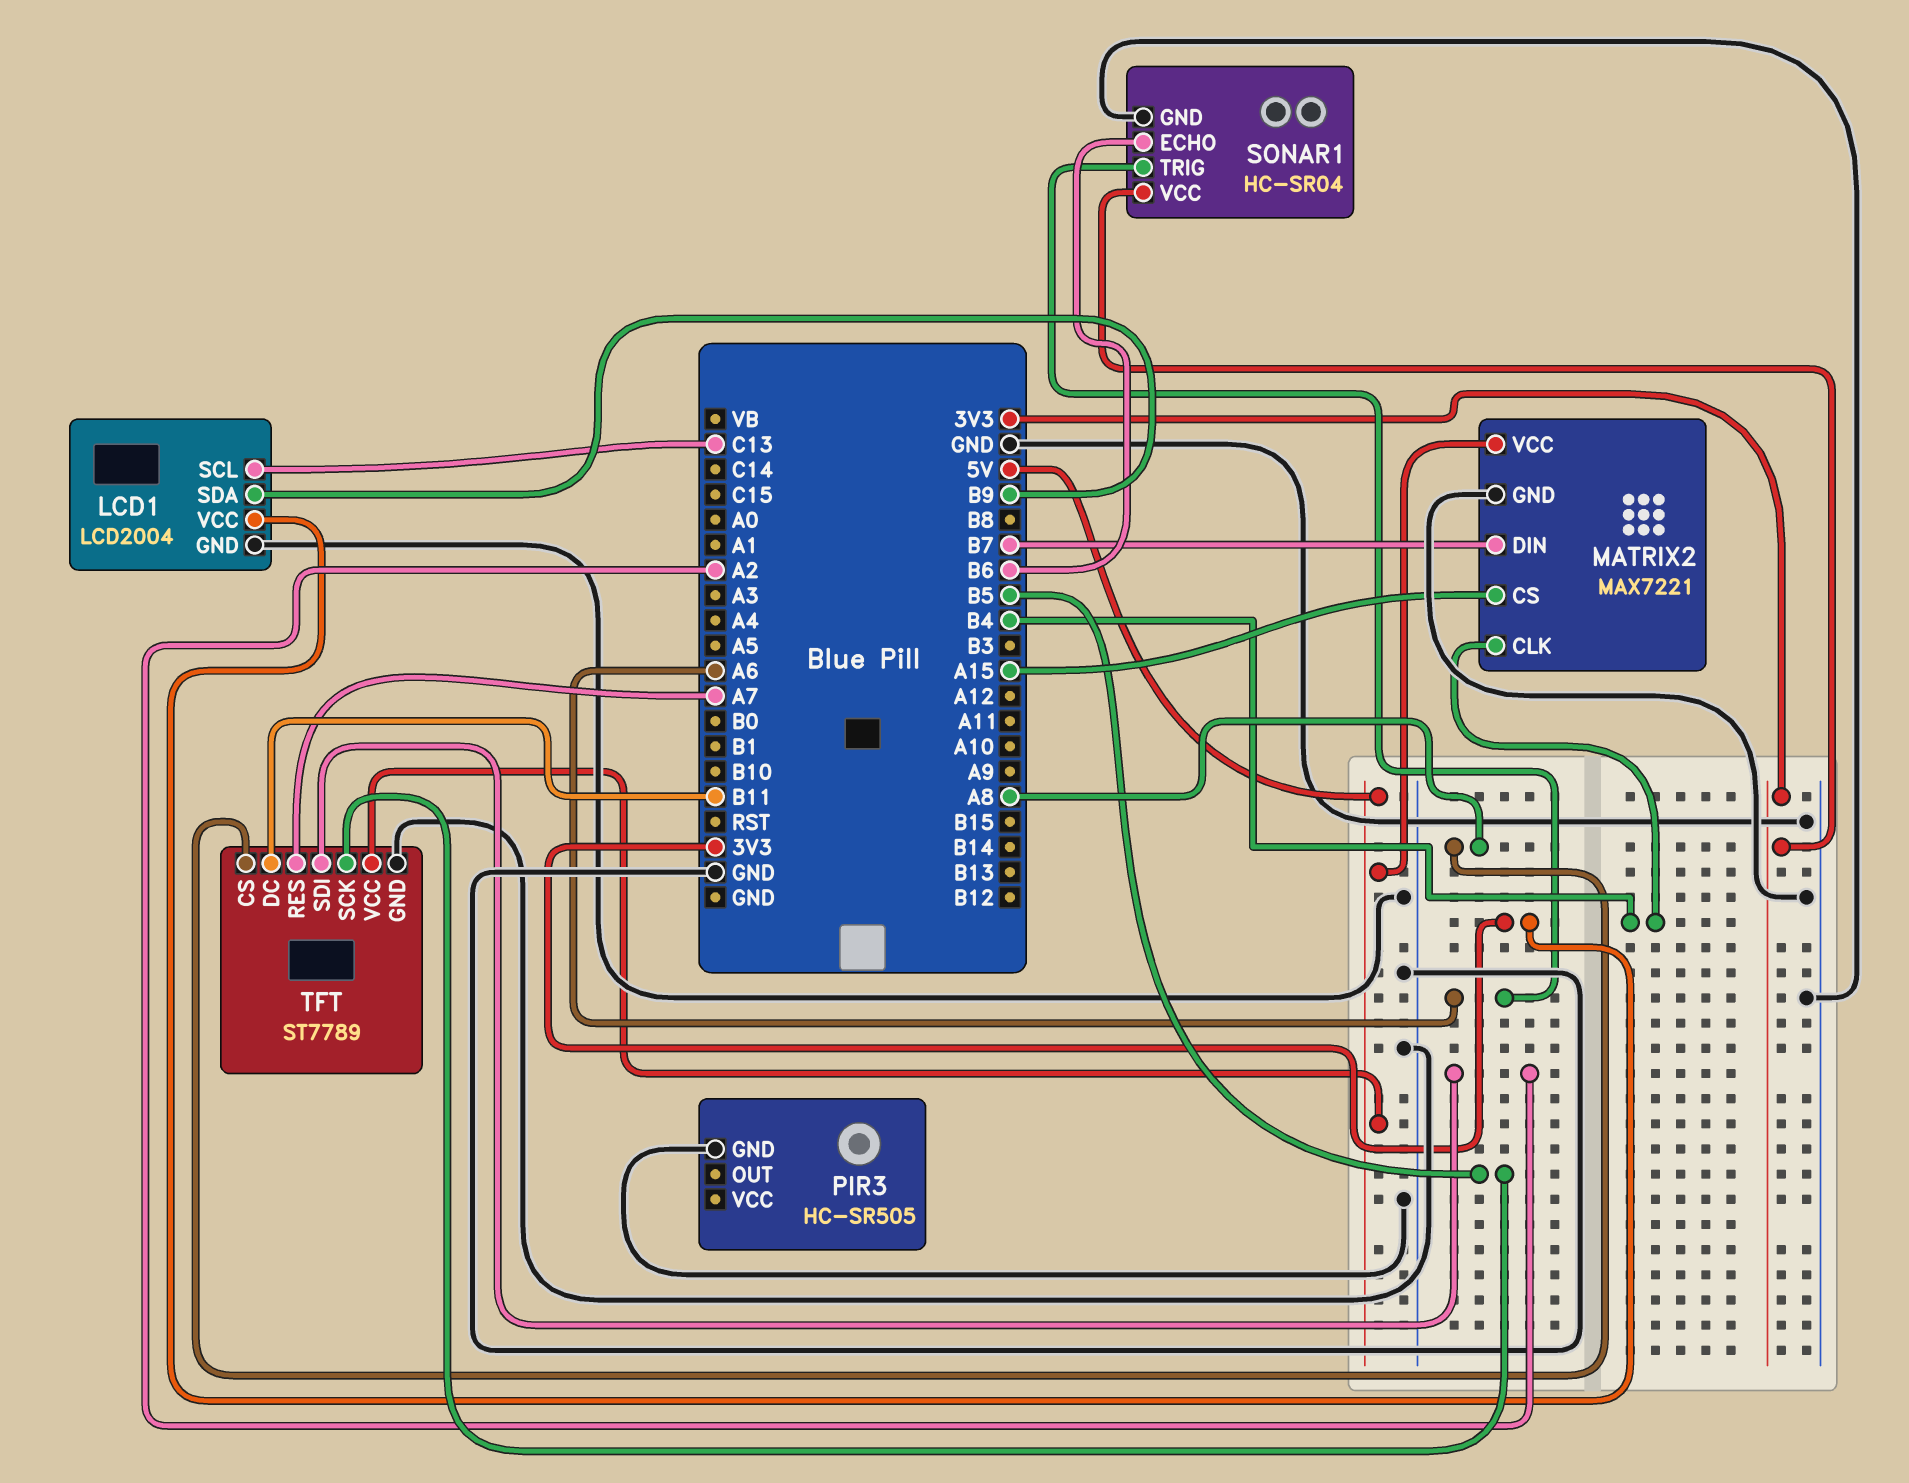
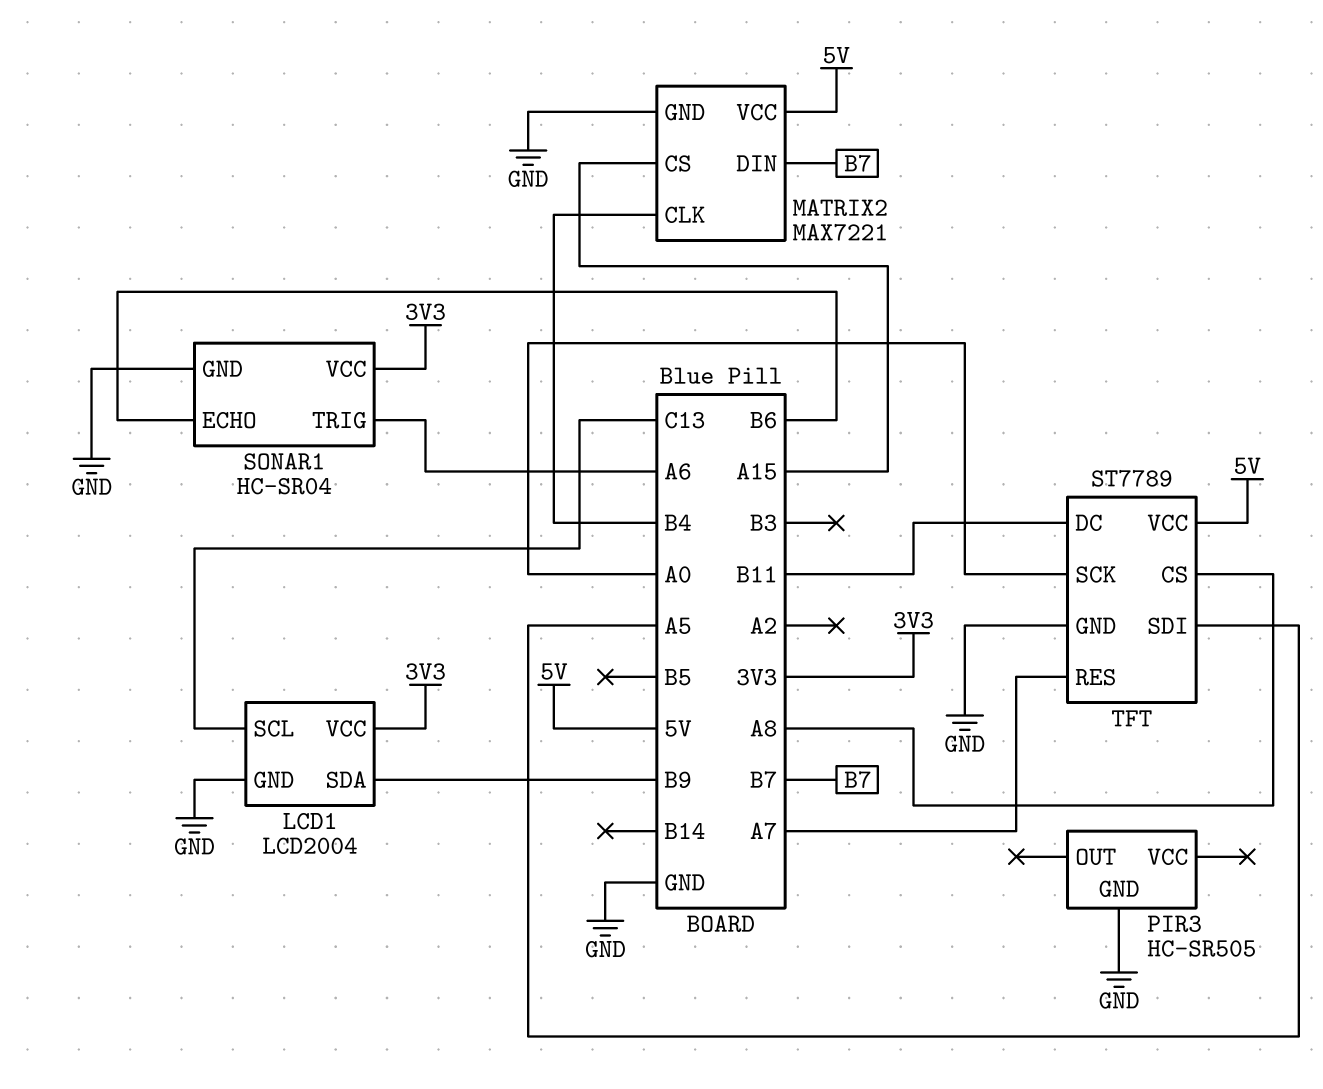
TFT pin SCK: B5 -> A0
TFT pin SDI: A2 -> A5

